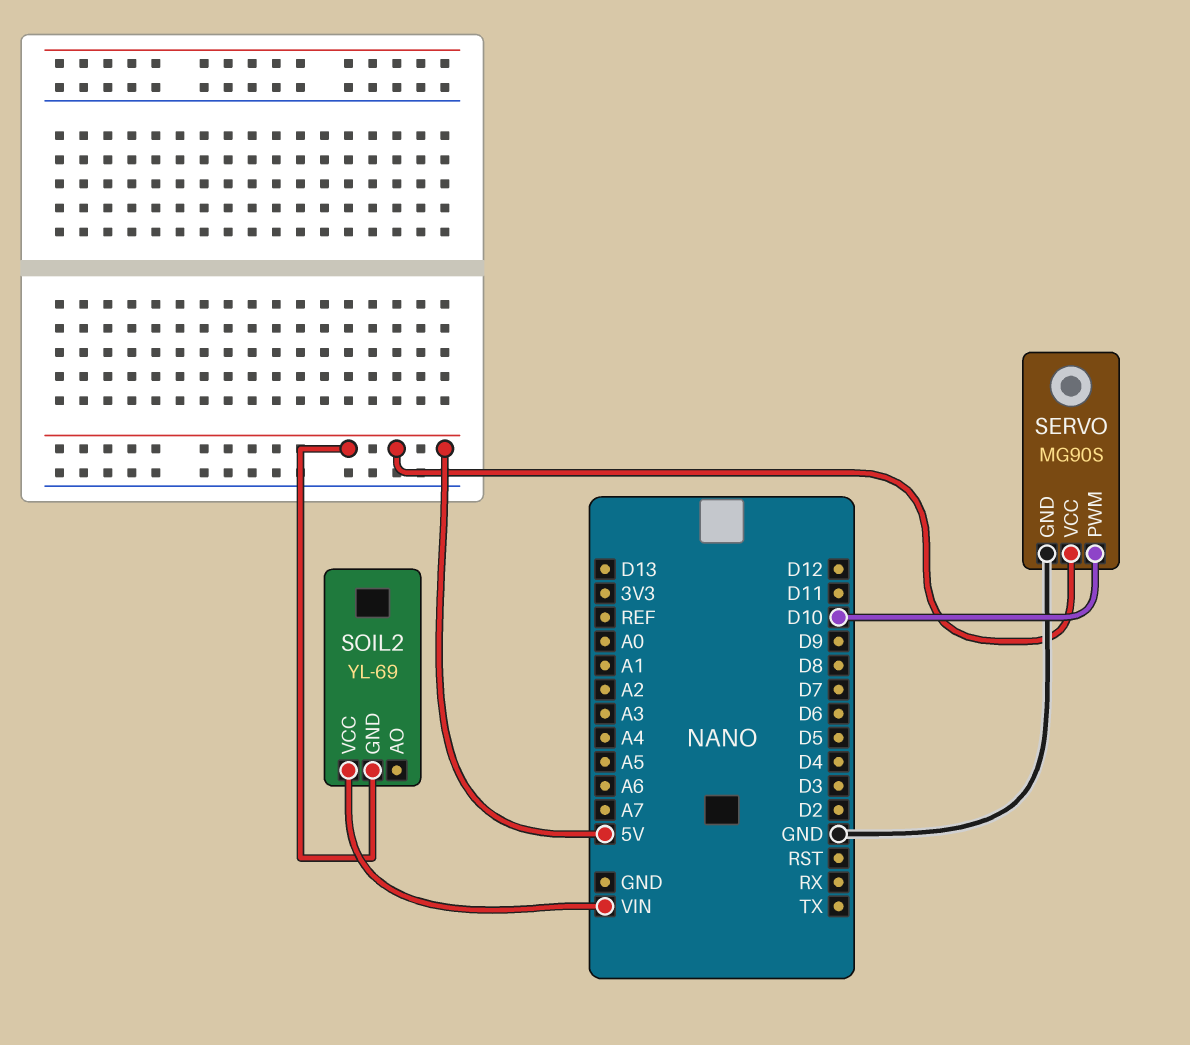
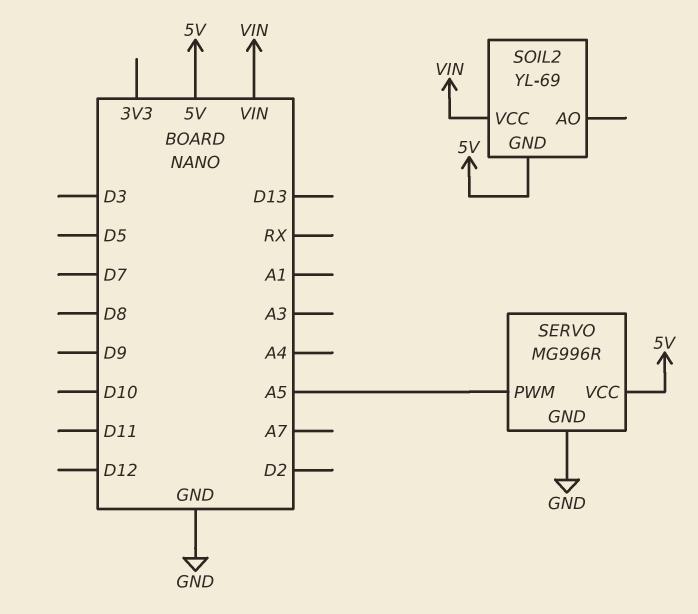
SERVO: MG90S -> MG996R
SERVO pin PWM: D10 -> A5

